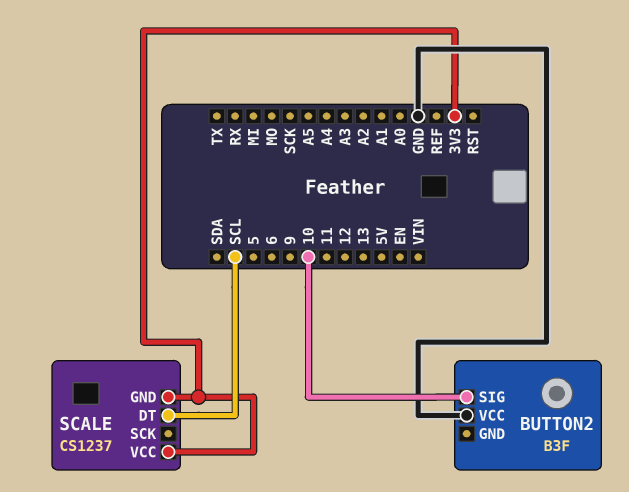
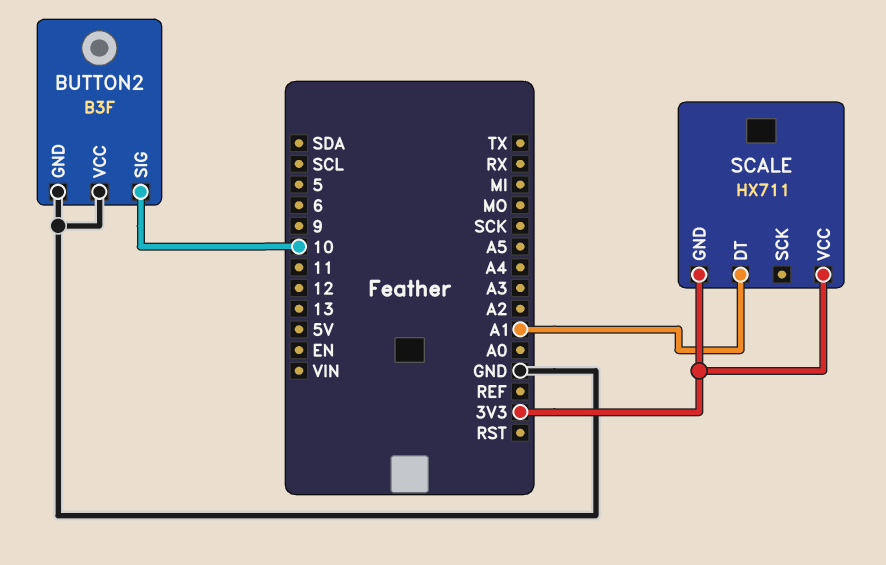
BUTTON2 pin GND: none -> GND
SCALE: CS1237 -> HX711
SCALE pin DT: SCL -> A1

